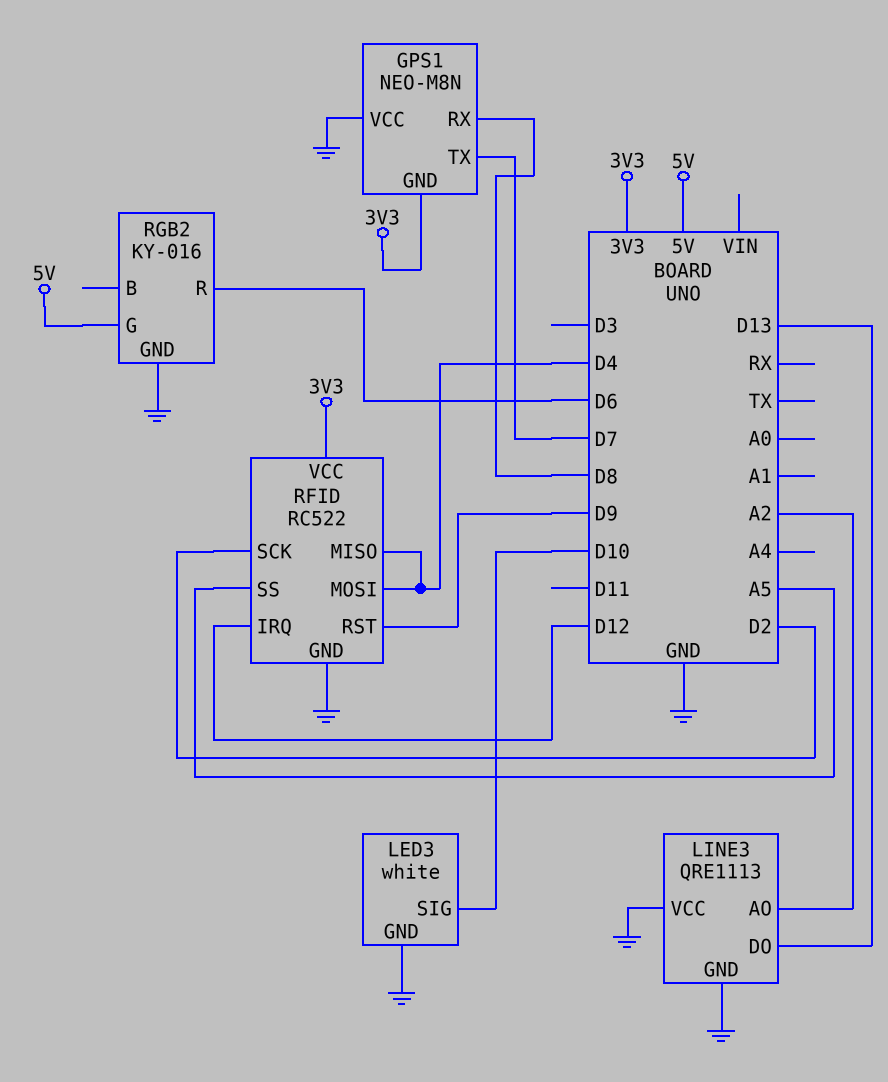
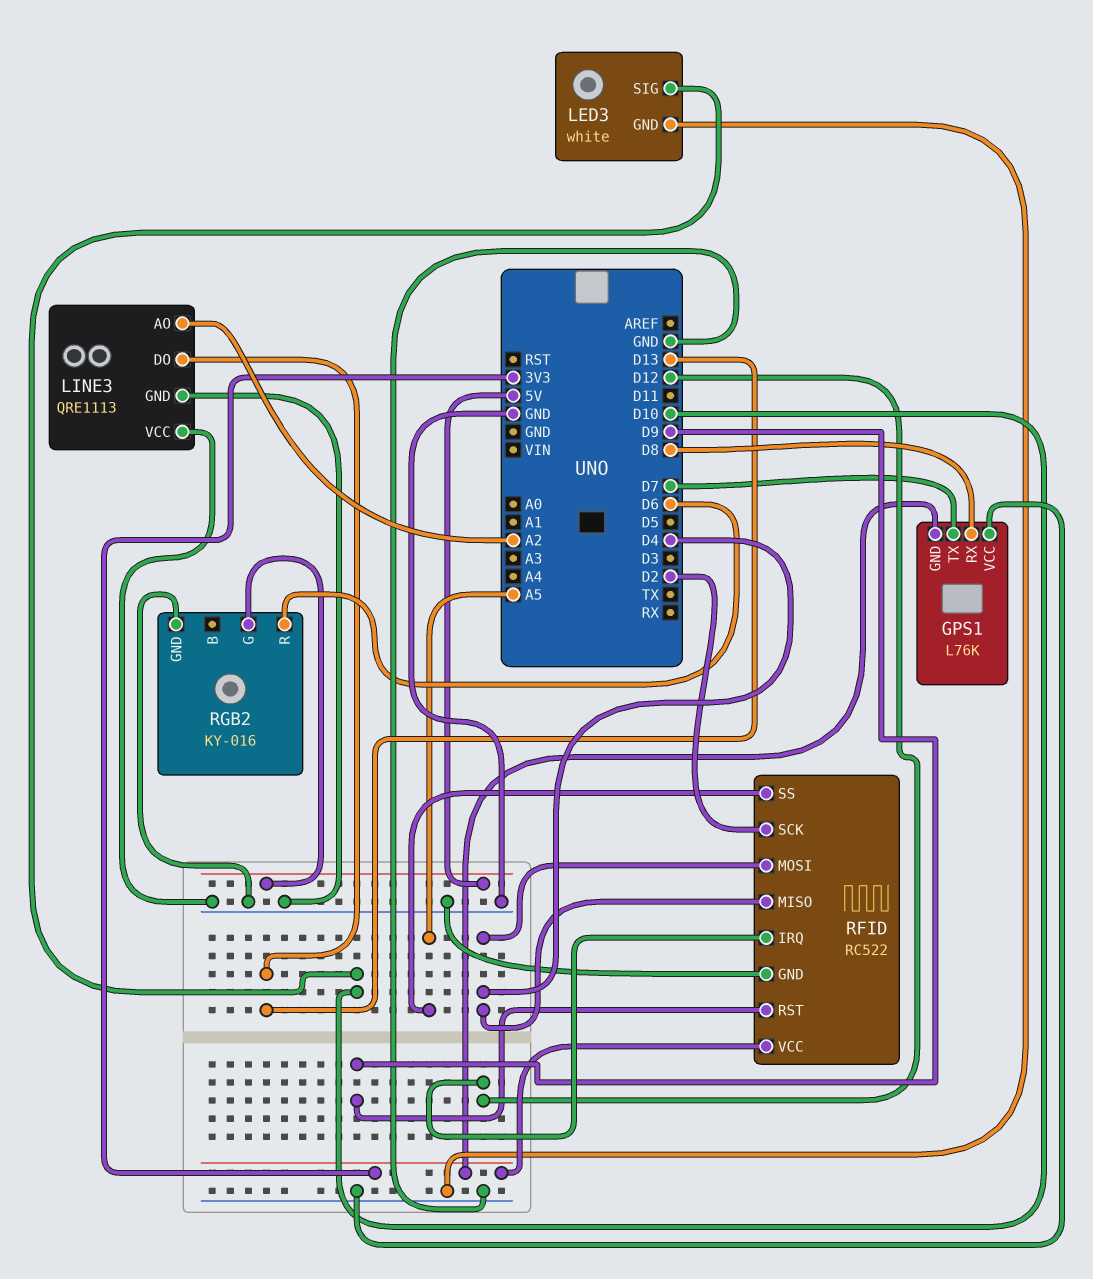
GPS1: NEO-M8N -> L76K

